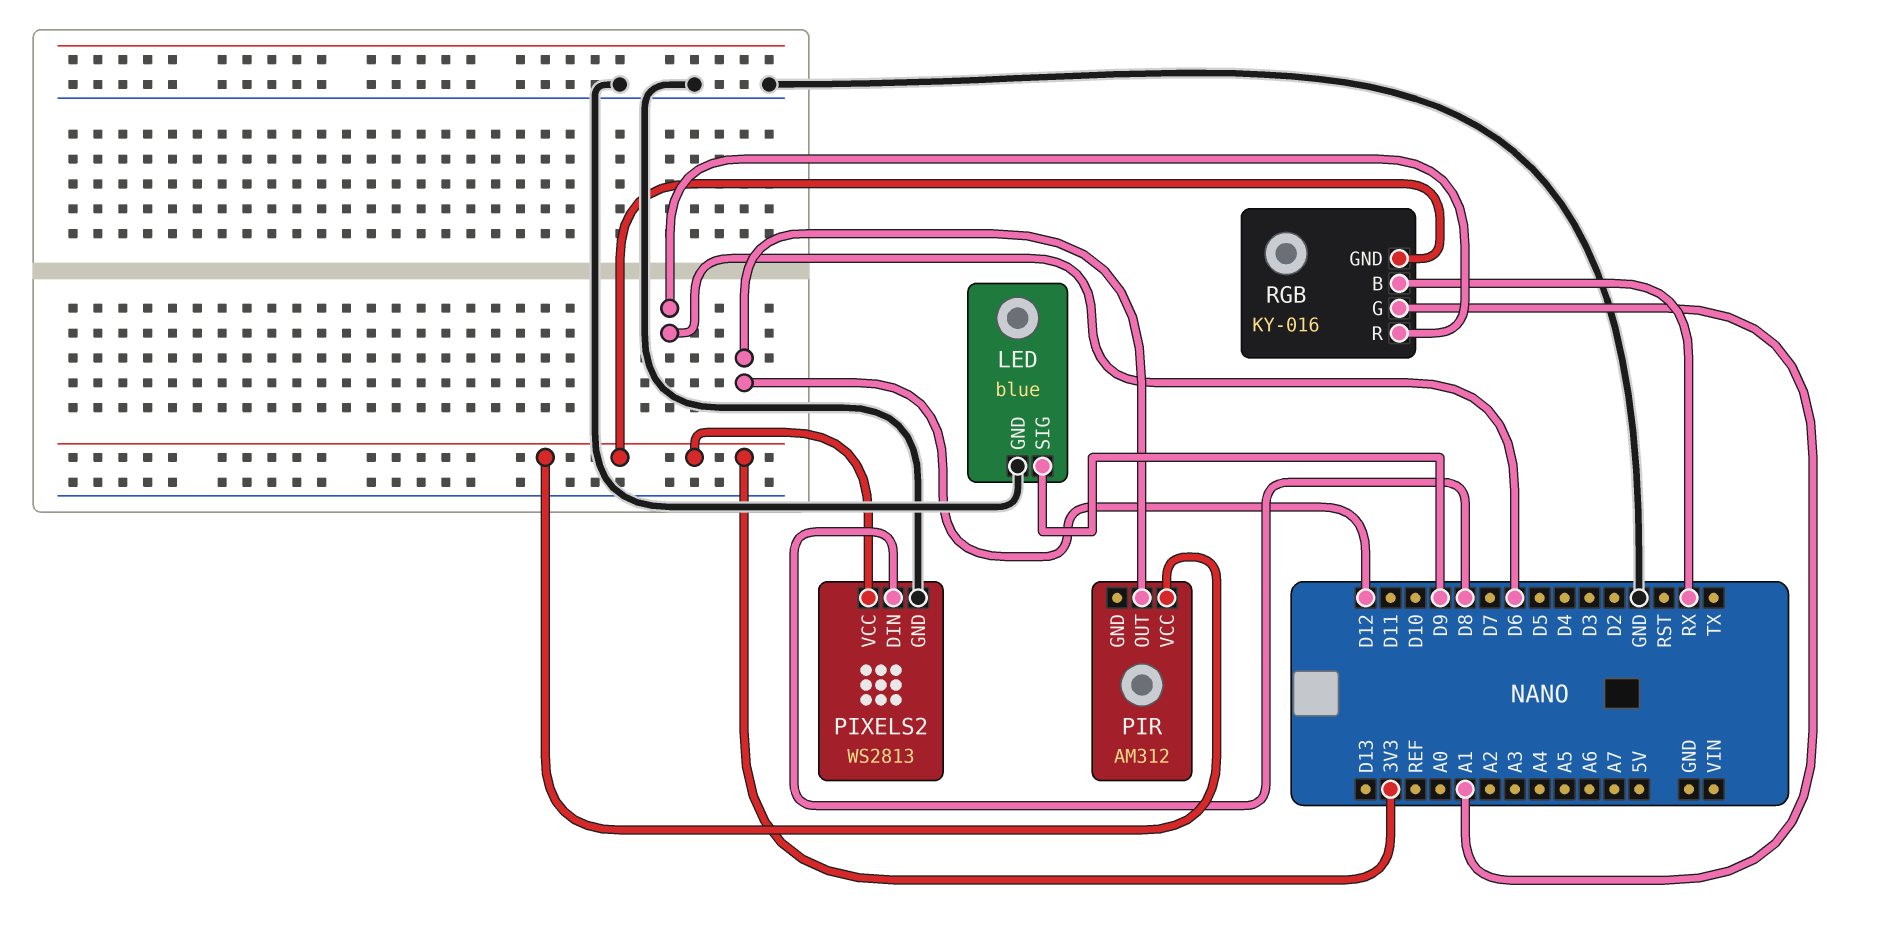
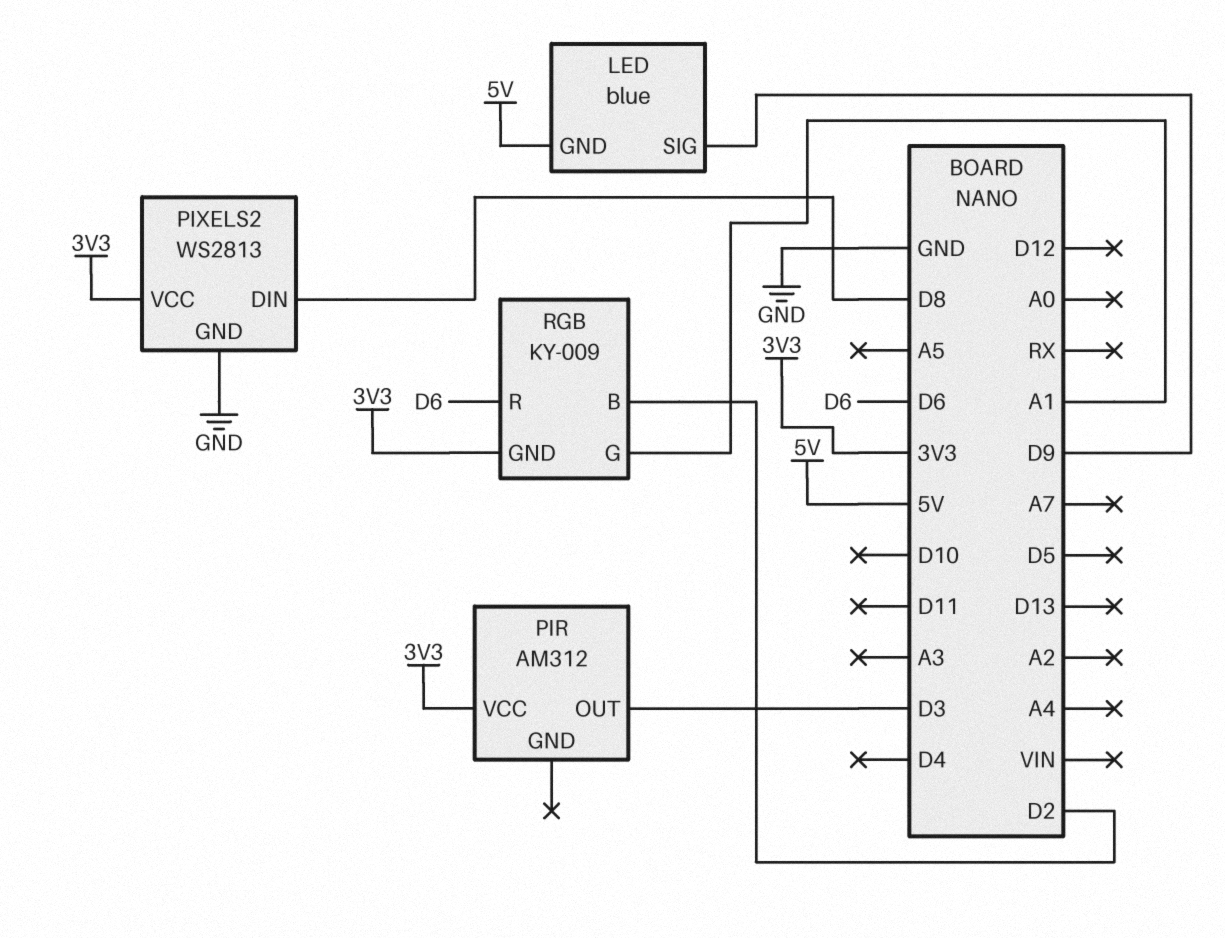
LED pin GND: GND -> 5V
PIR pin OUT: D12 -> D3
RGB: KY-016 -> KY-009
RGB pin B: RX -> D2

